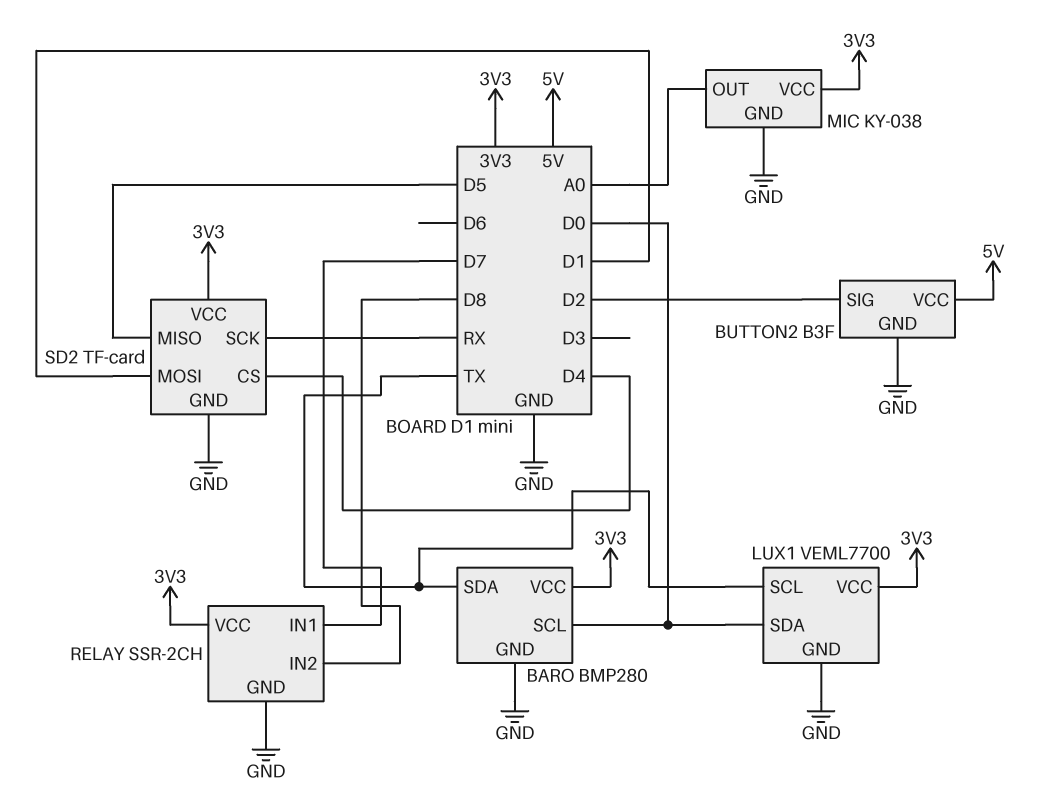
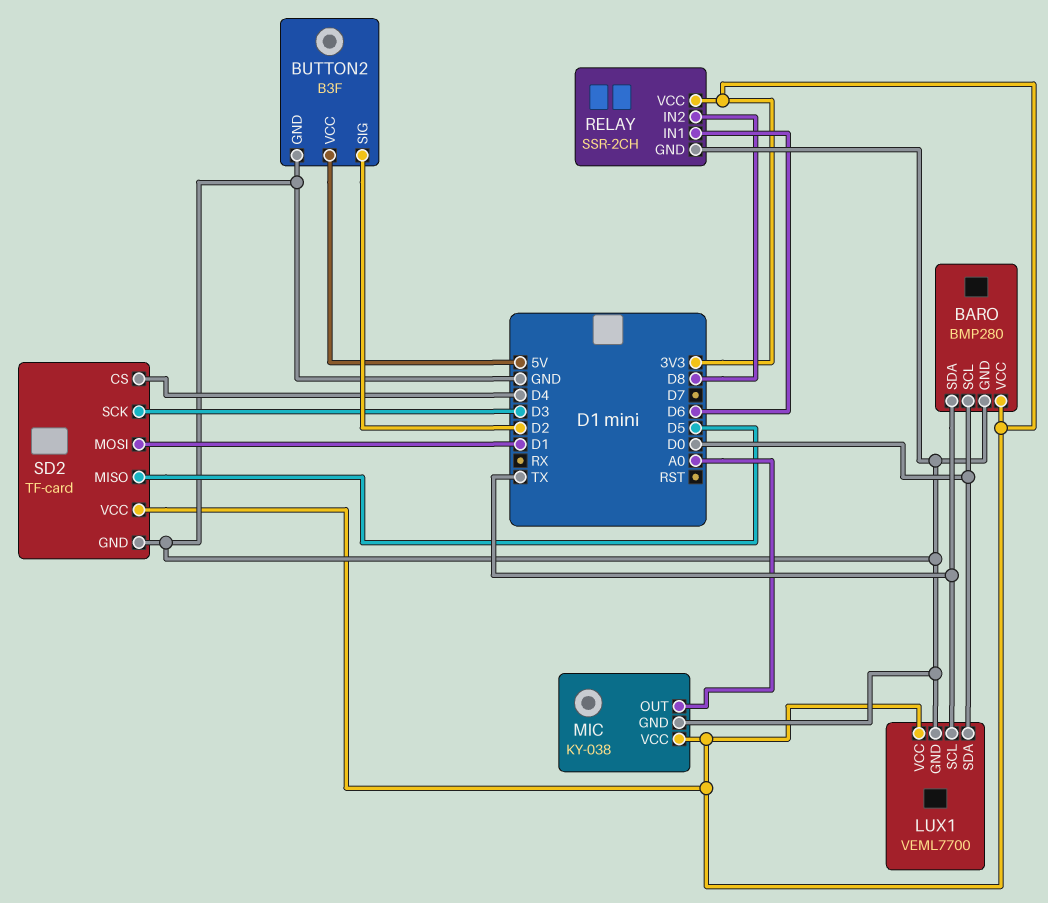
RELAY pin IN1: D7 -> D6
SD2 pin SCK: RX -> D3

